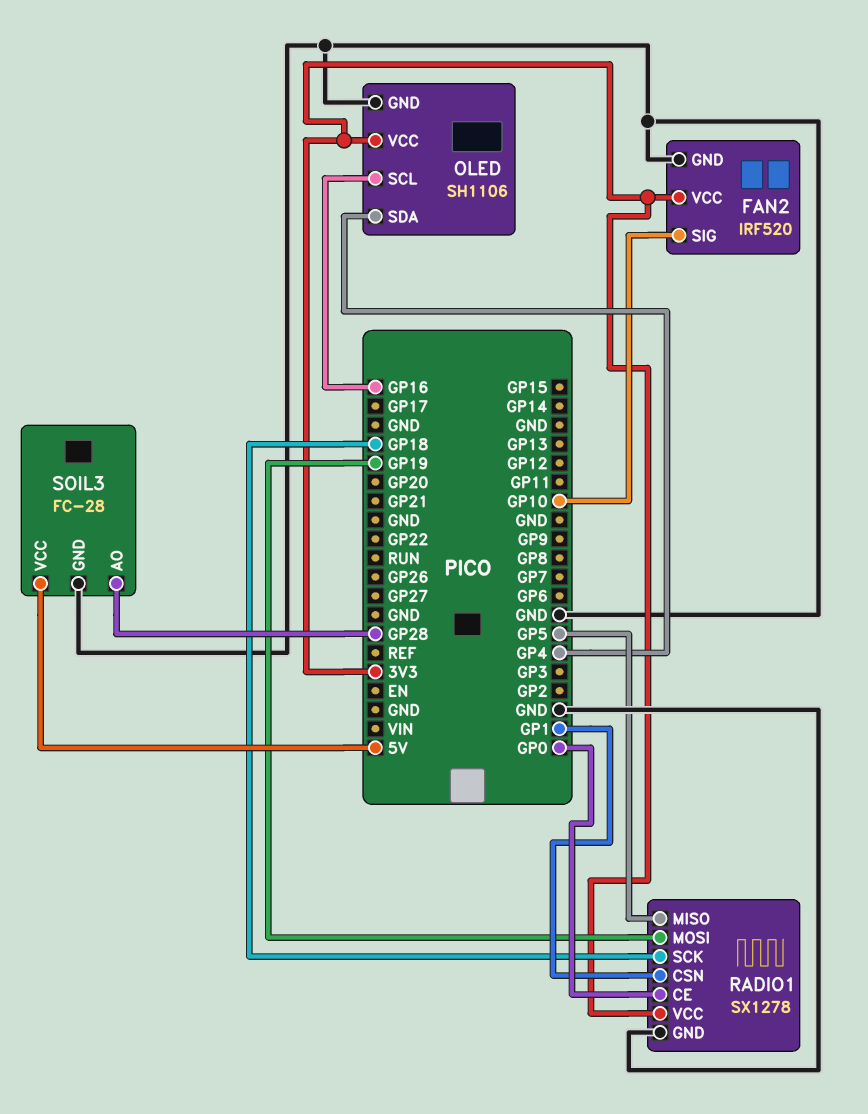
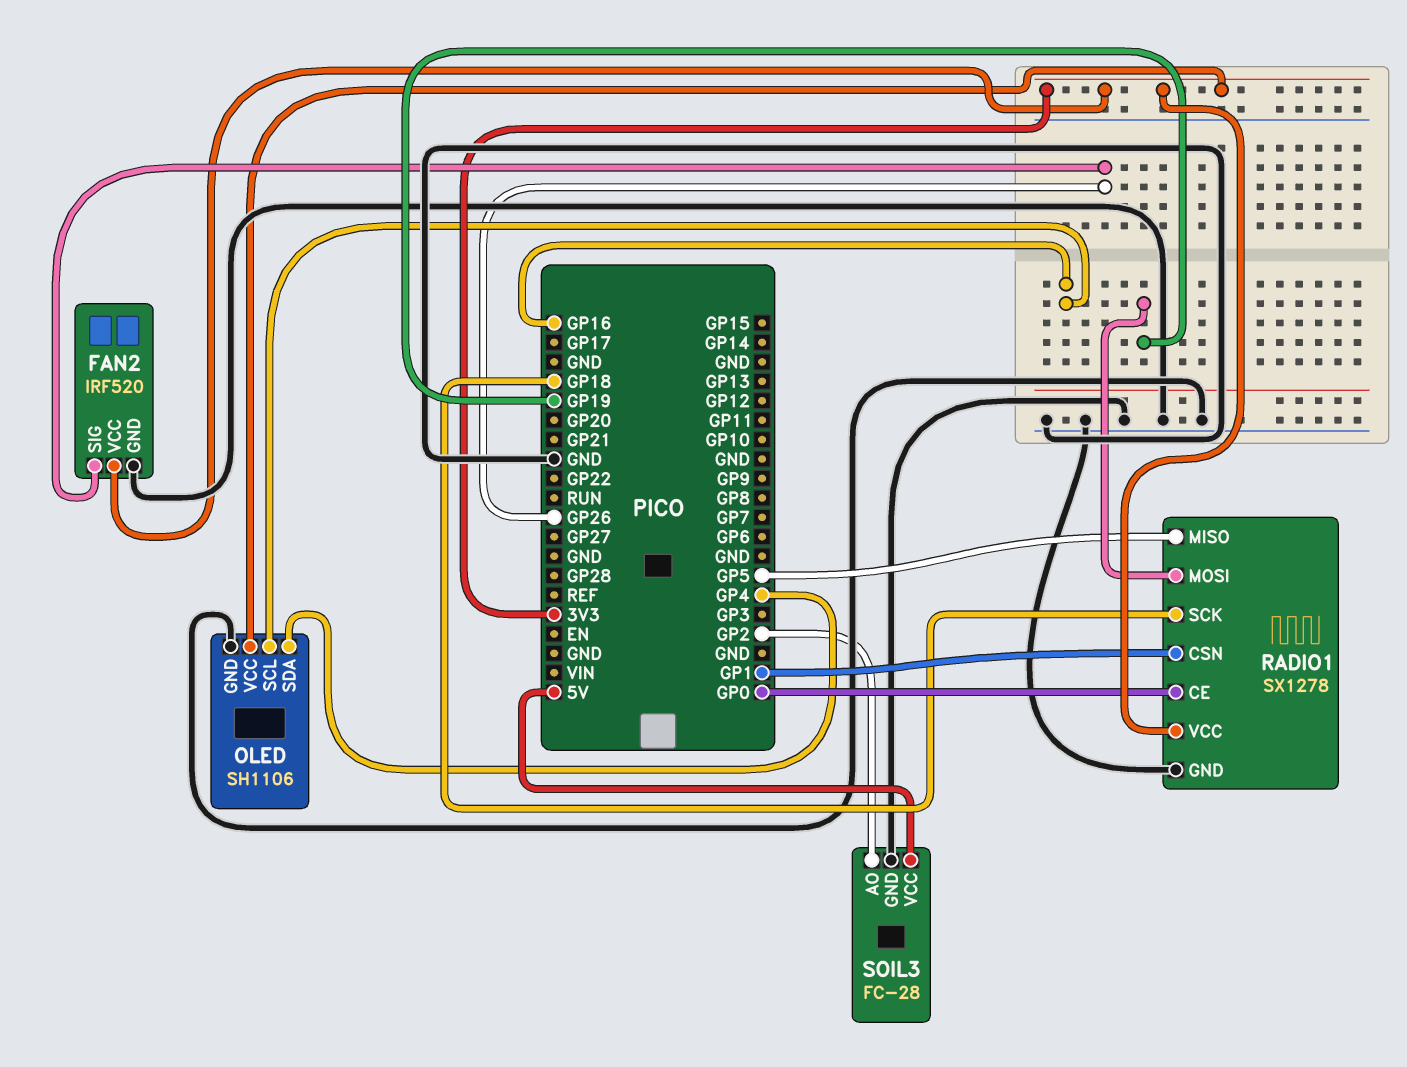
FAN2 pin SIG: GP10 -> GP26
SOIL3 pin AO: GP28 -> GP2

